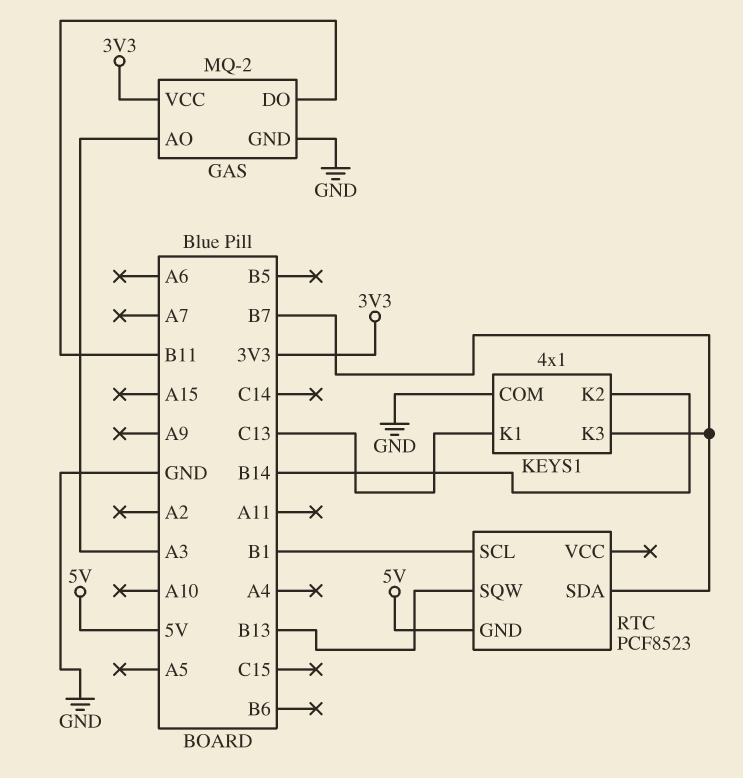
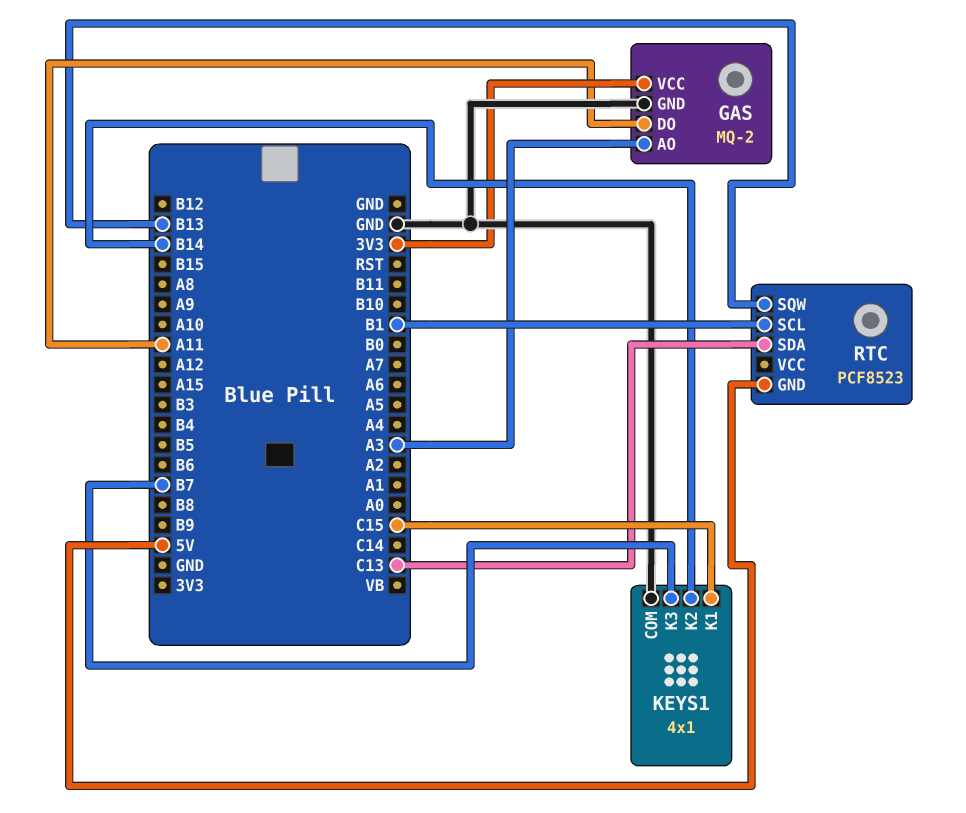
GAS pin DO: B11 -> A11
KEYS1 pin K1: C13 -> C15
RTC pin SDA: B7 -> C13

